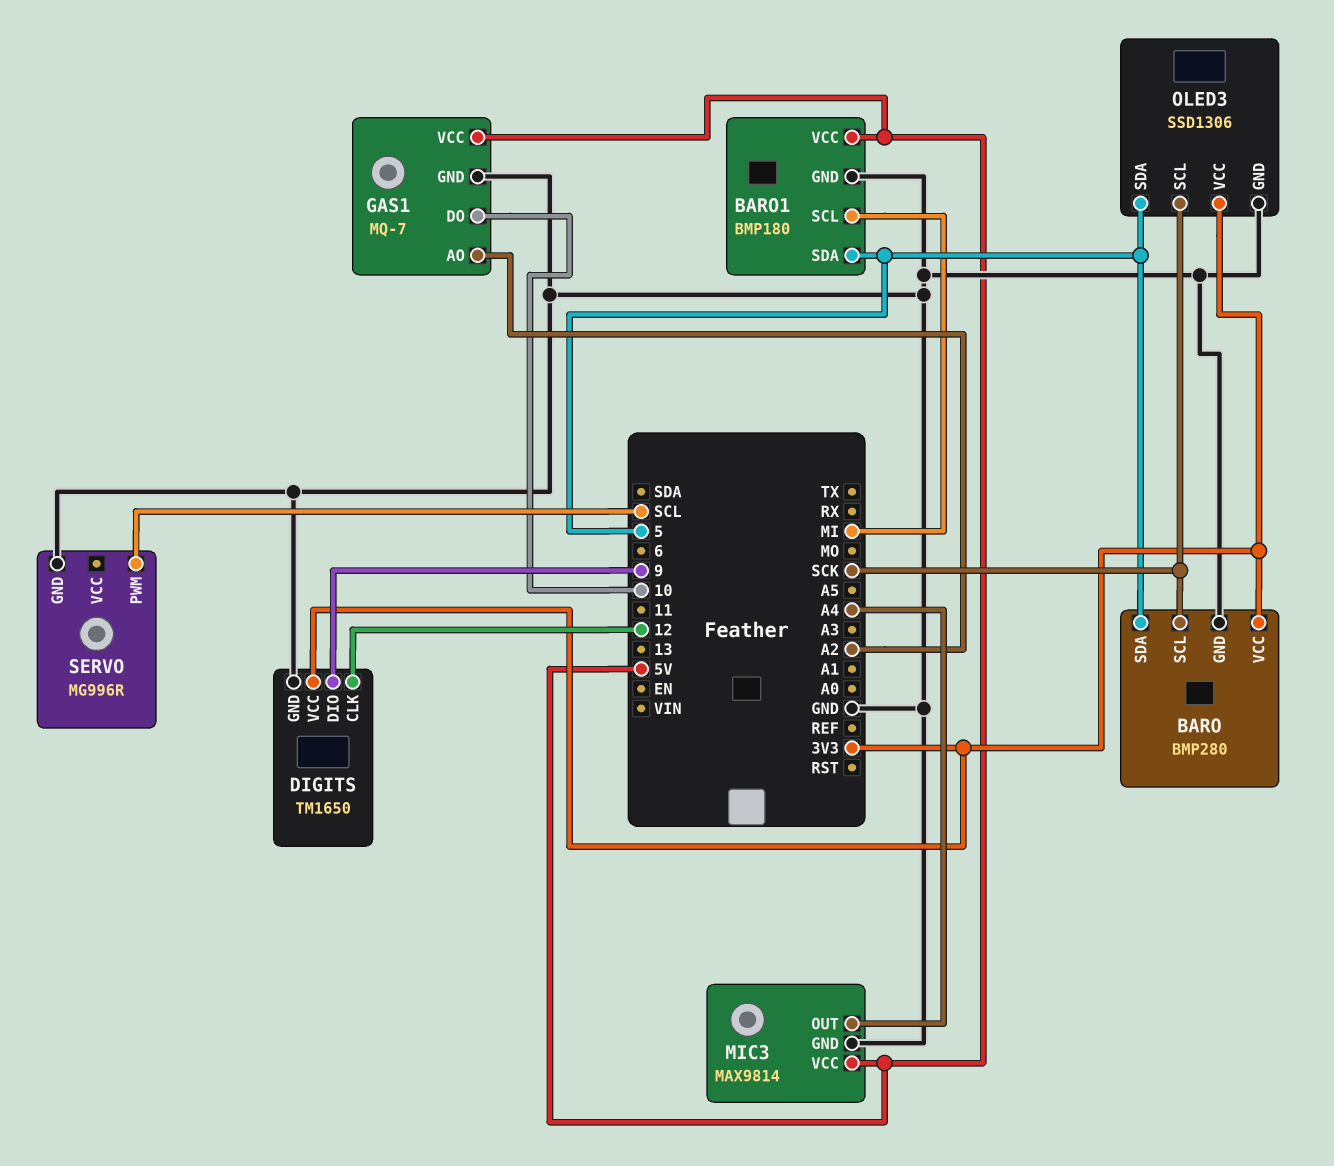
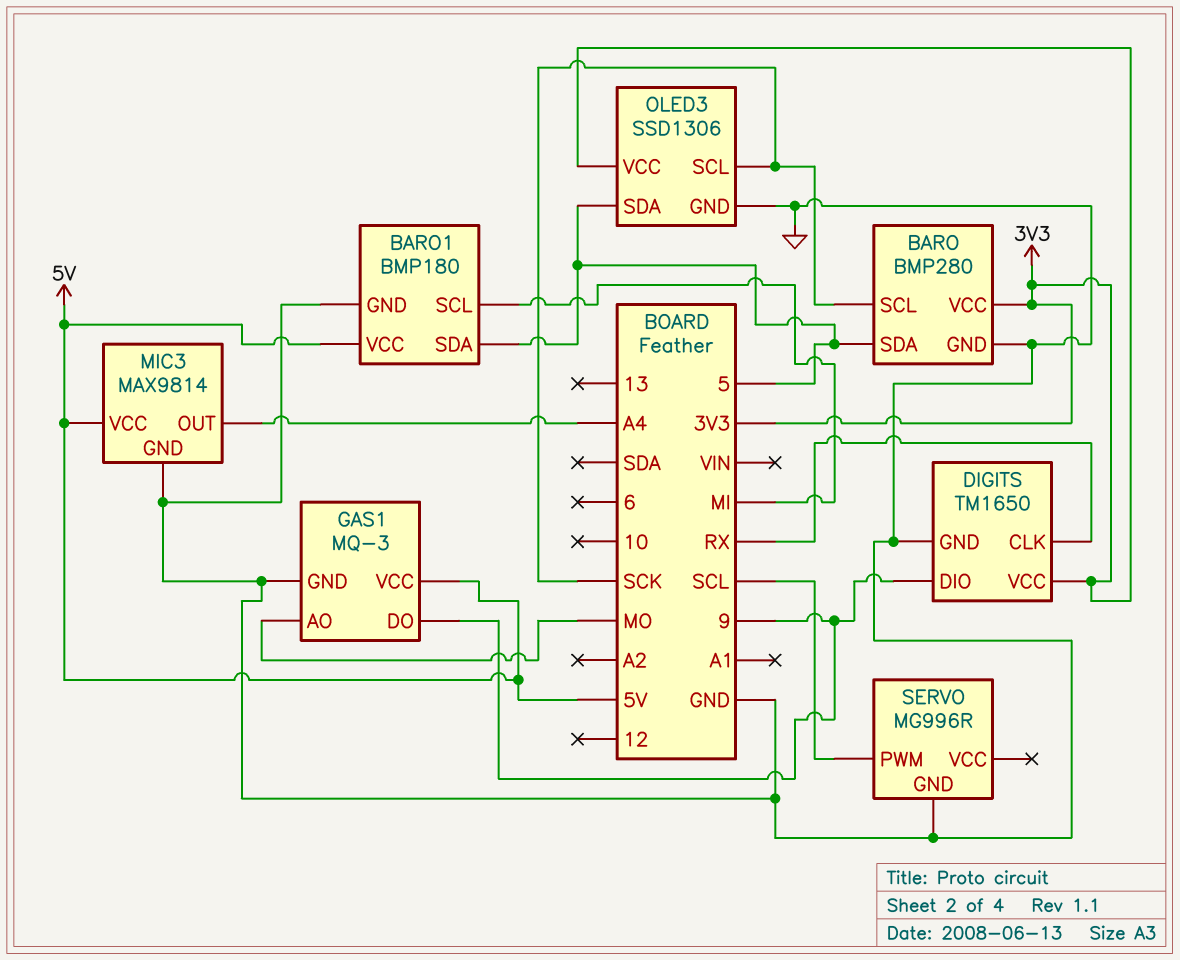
DIGITS pin CLK: 12 -> RX
GAS1: MQ-7 -> MQ-3
GAS1 pin AO: A2 -> MO
GAS1 pin DO: 10 -> 9

